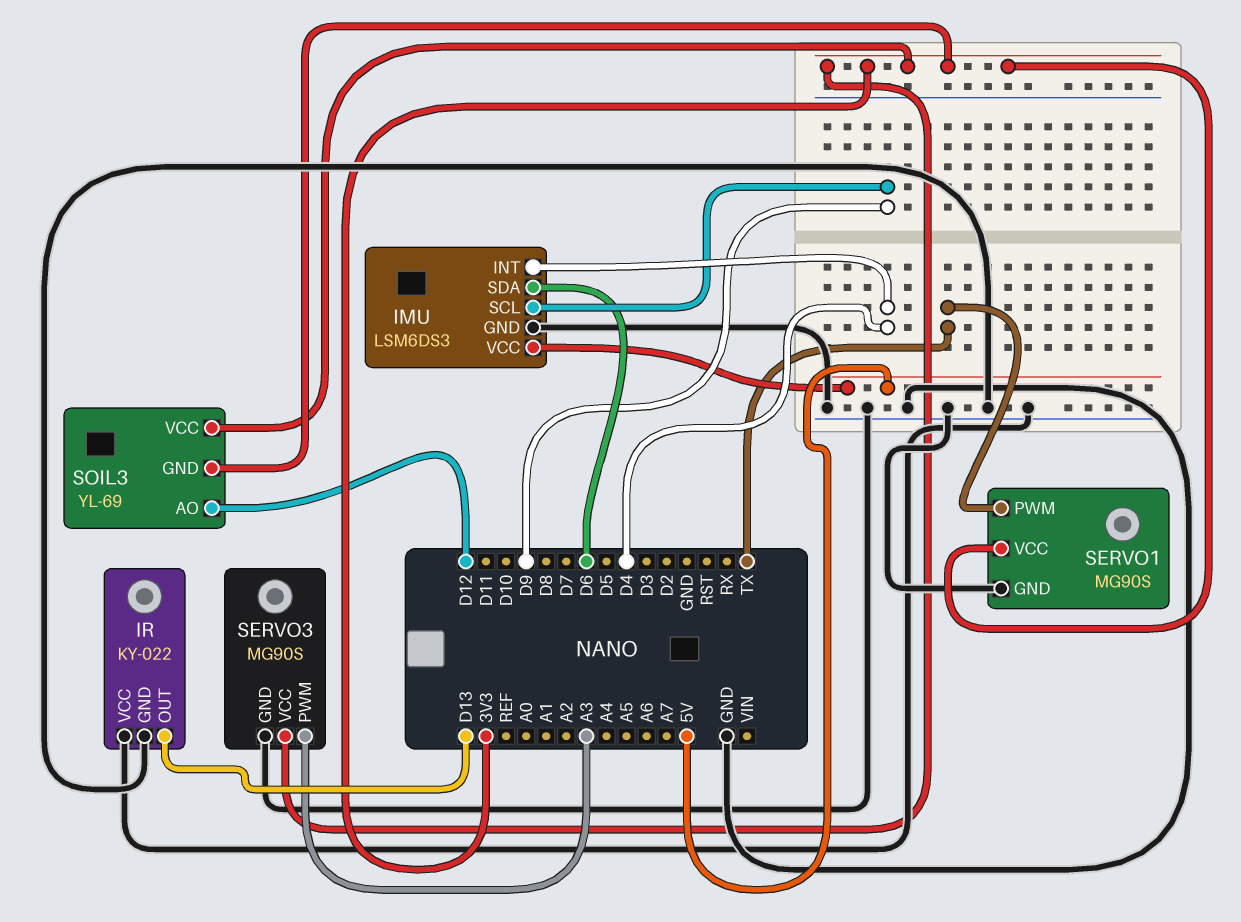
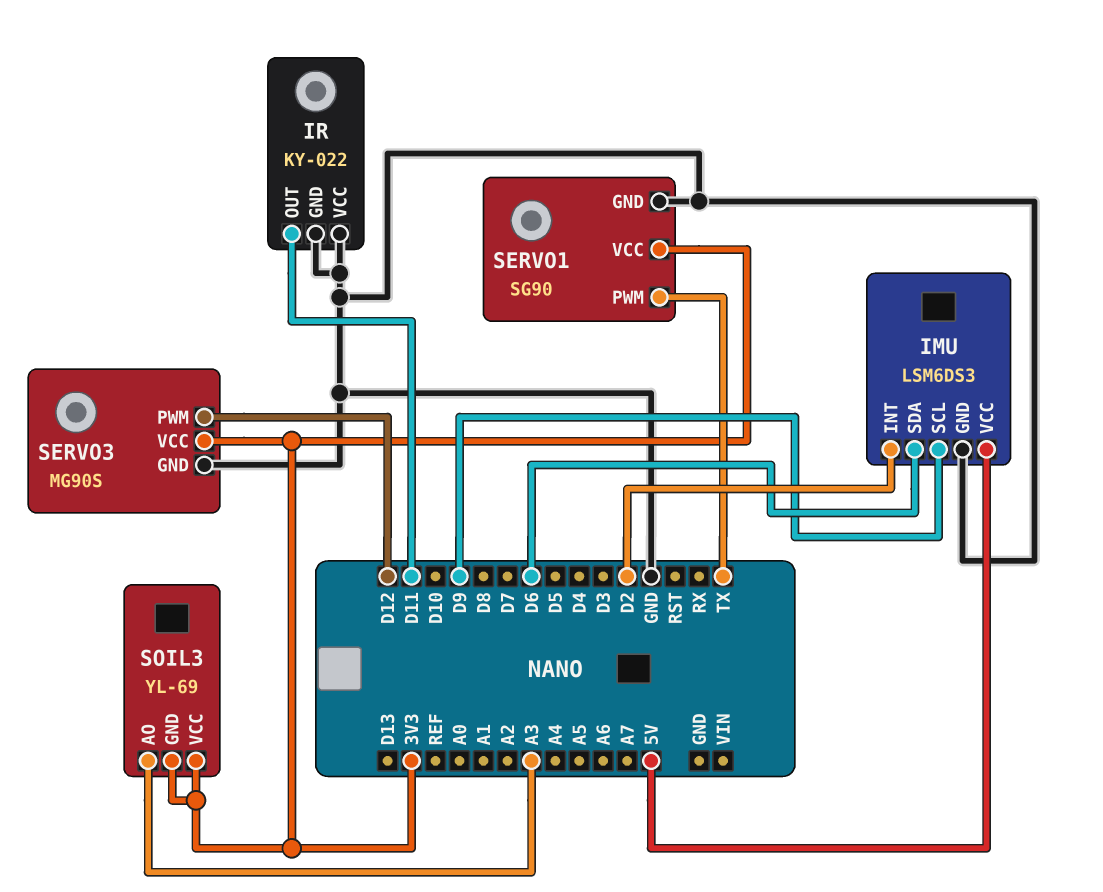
IMU pin INT: D4 -> D2
IR pin OUT: D13 -> D11
SERVO1: MG90S -> SG90
SERVO3 pin PWM: A3 -> D12
SOIL3 pin AO: D12 -> A3

